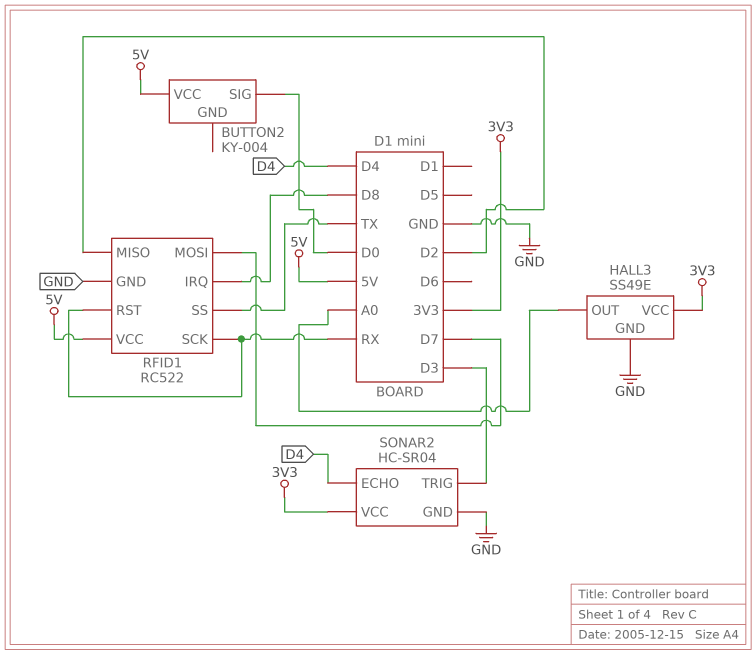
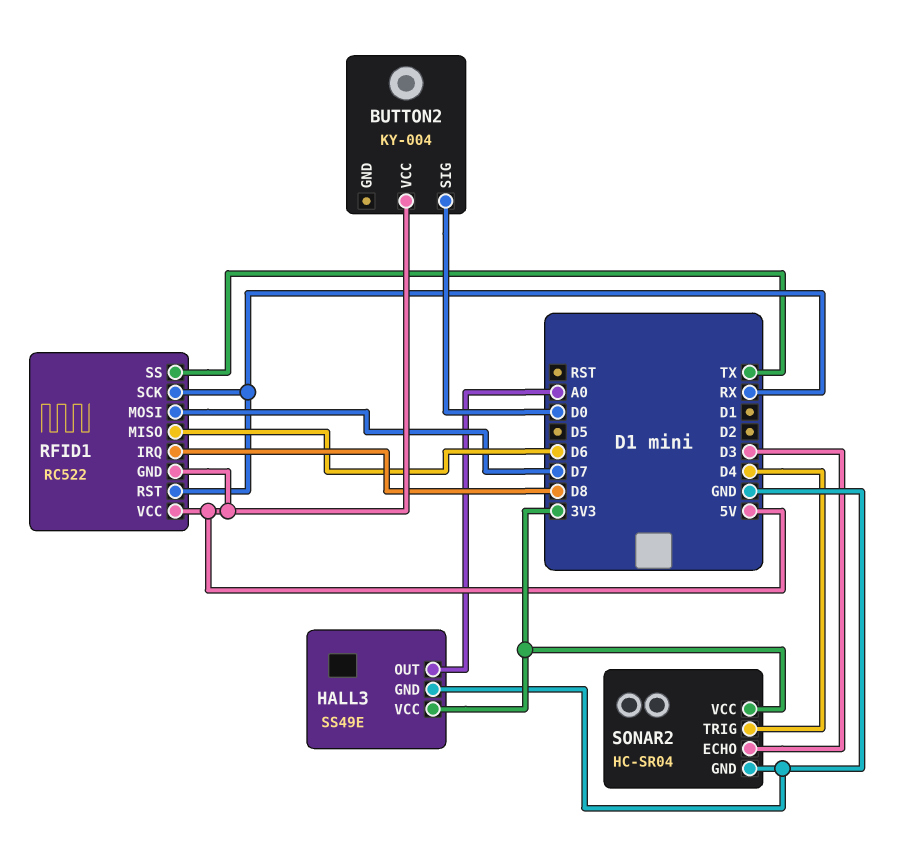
RFID1 pin GND: GND -> 5V
RFID1 pin MISO: D2 -> D6
SONAR2 pin ECHO: D4 -> D3
SONAR2 pin TRIG: D3 -> D4

